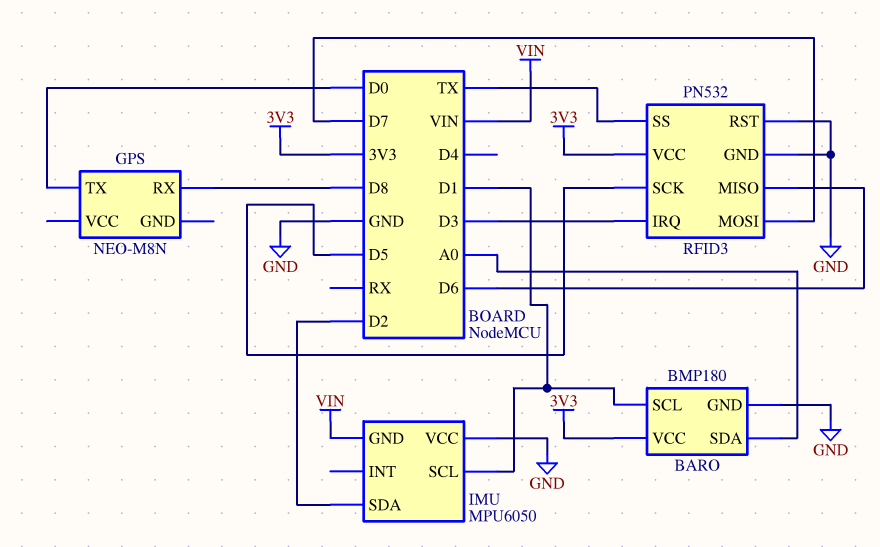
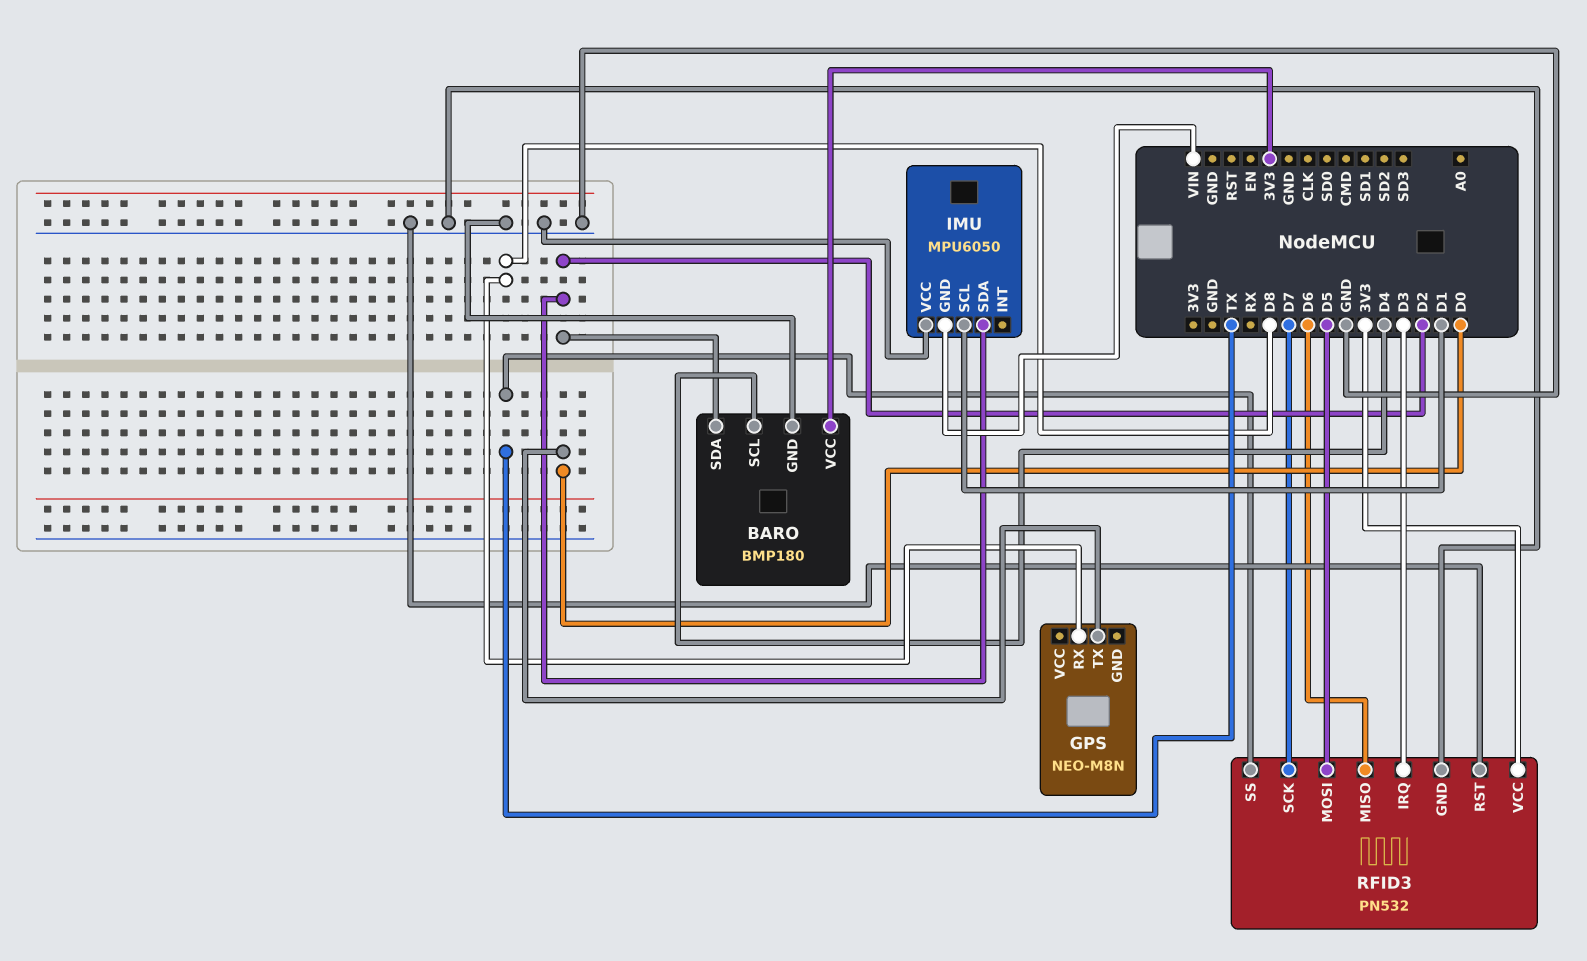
BARO pin SCL: D1 -> D4
BARO pin SDA: A0 -> D2
RFID3 pin MOSI: D7 -> D5
RFID3 pin SCK: D5 -> D7

